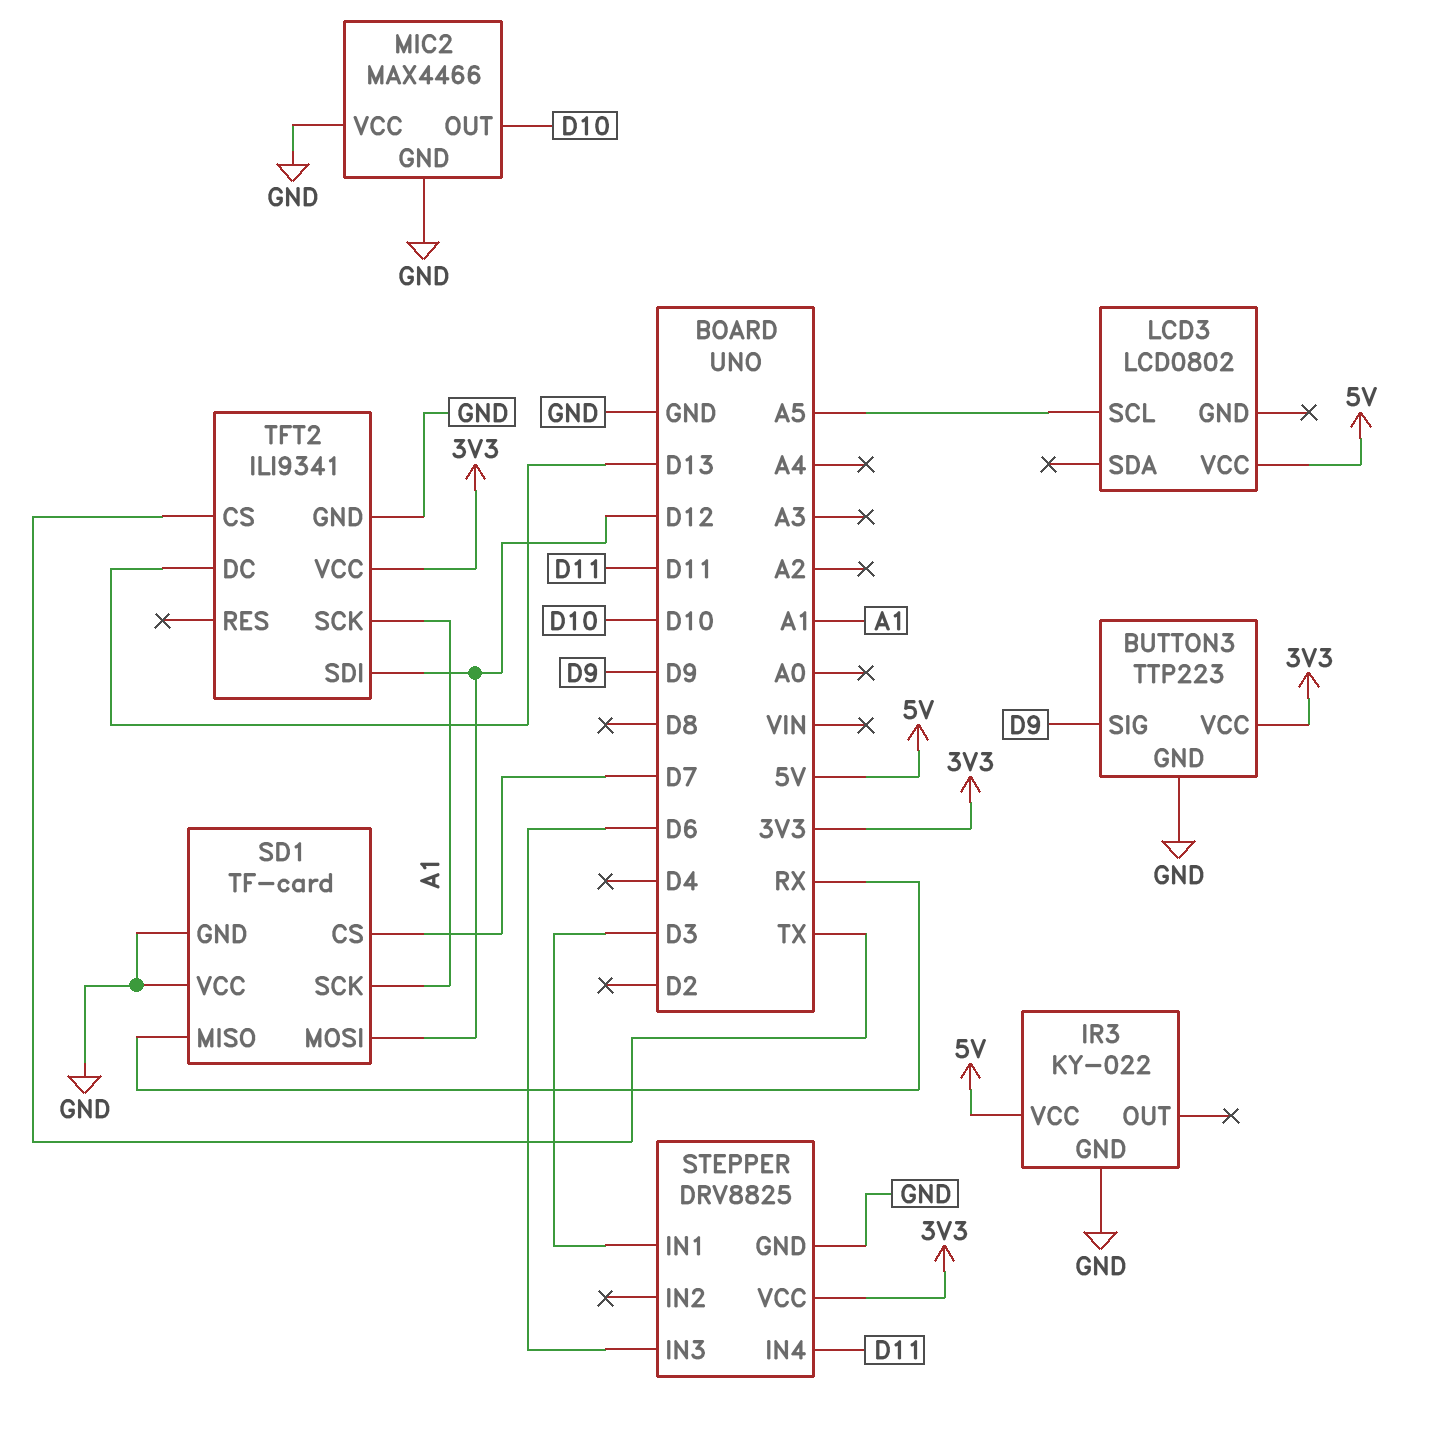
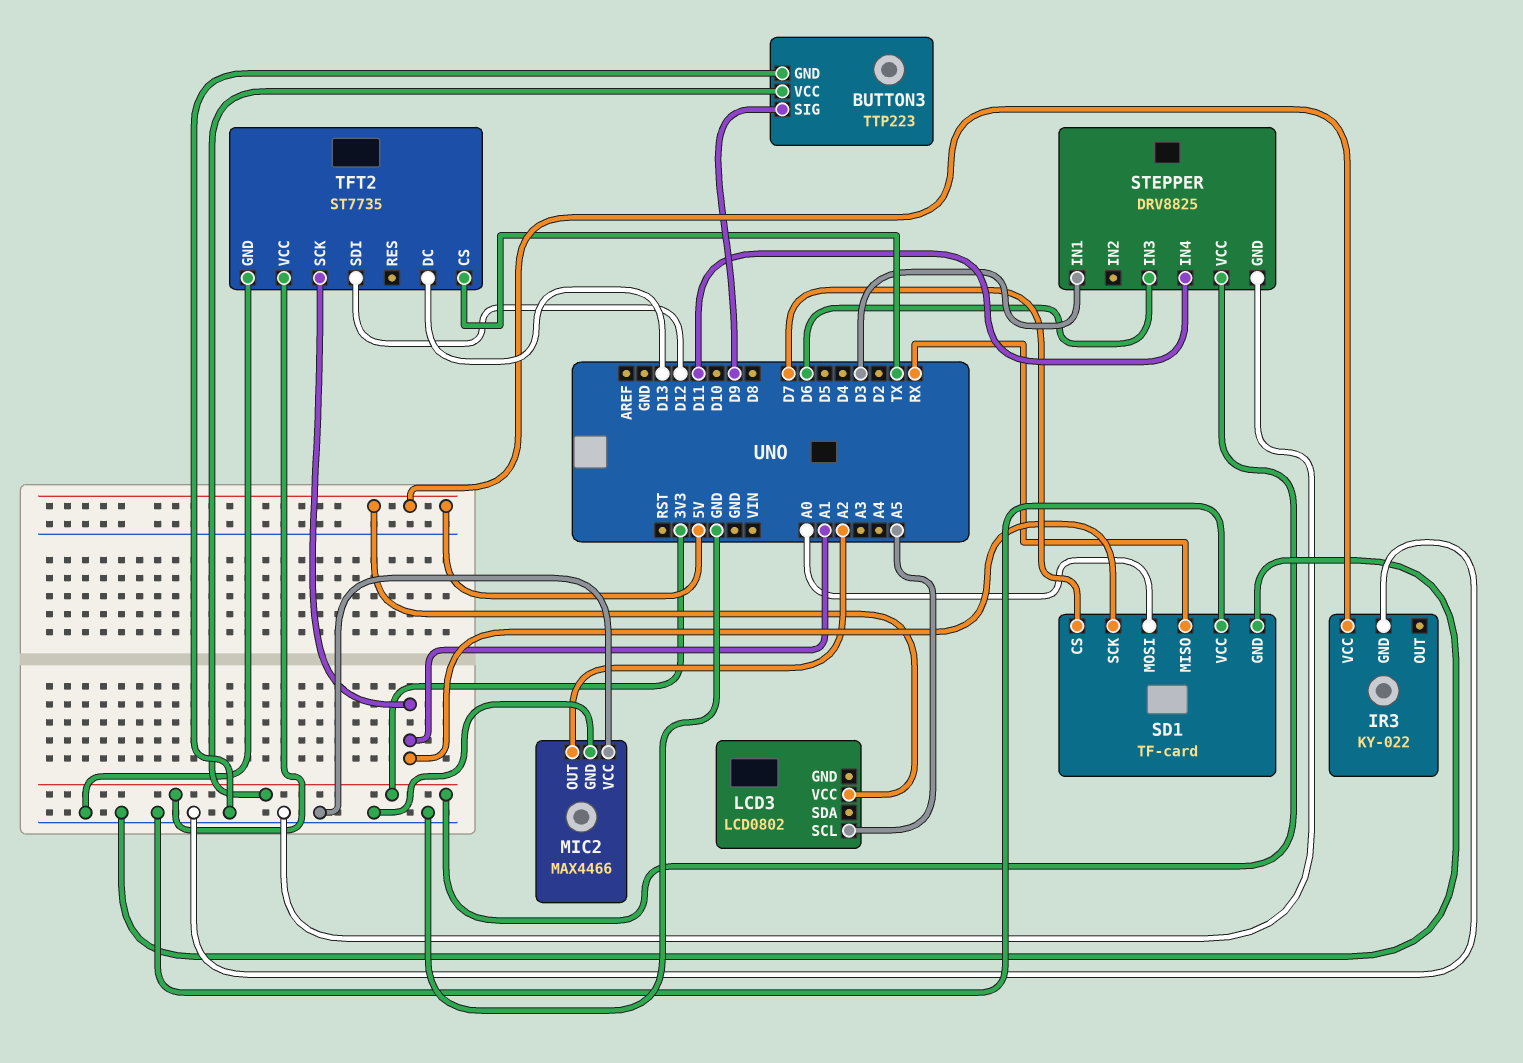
MIC2 pin OUT: D10 -> A2
SD1 pin MOSI: D12 -> A0
TFT2: ILI9341 -> ST7735

